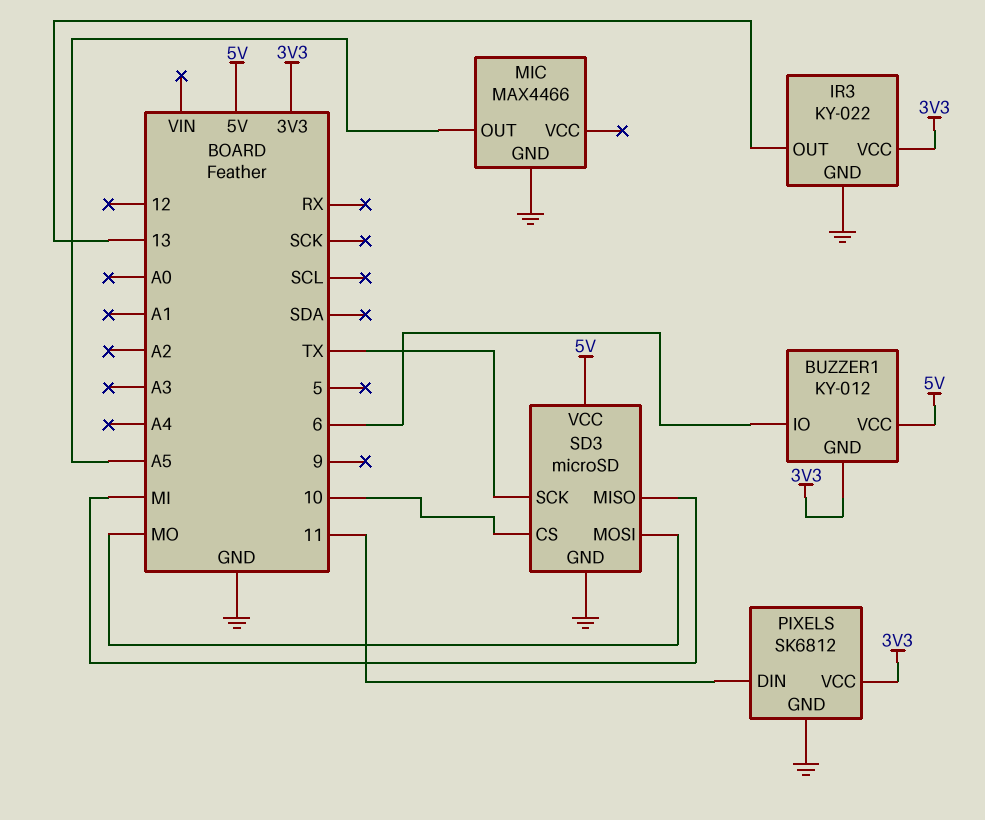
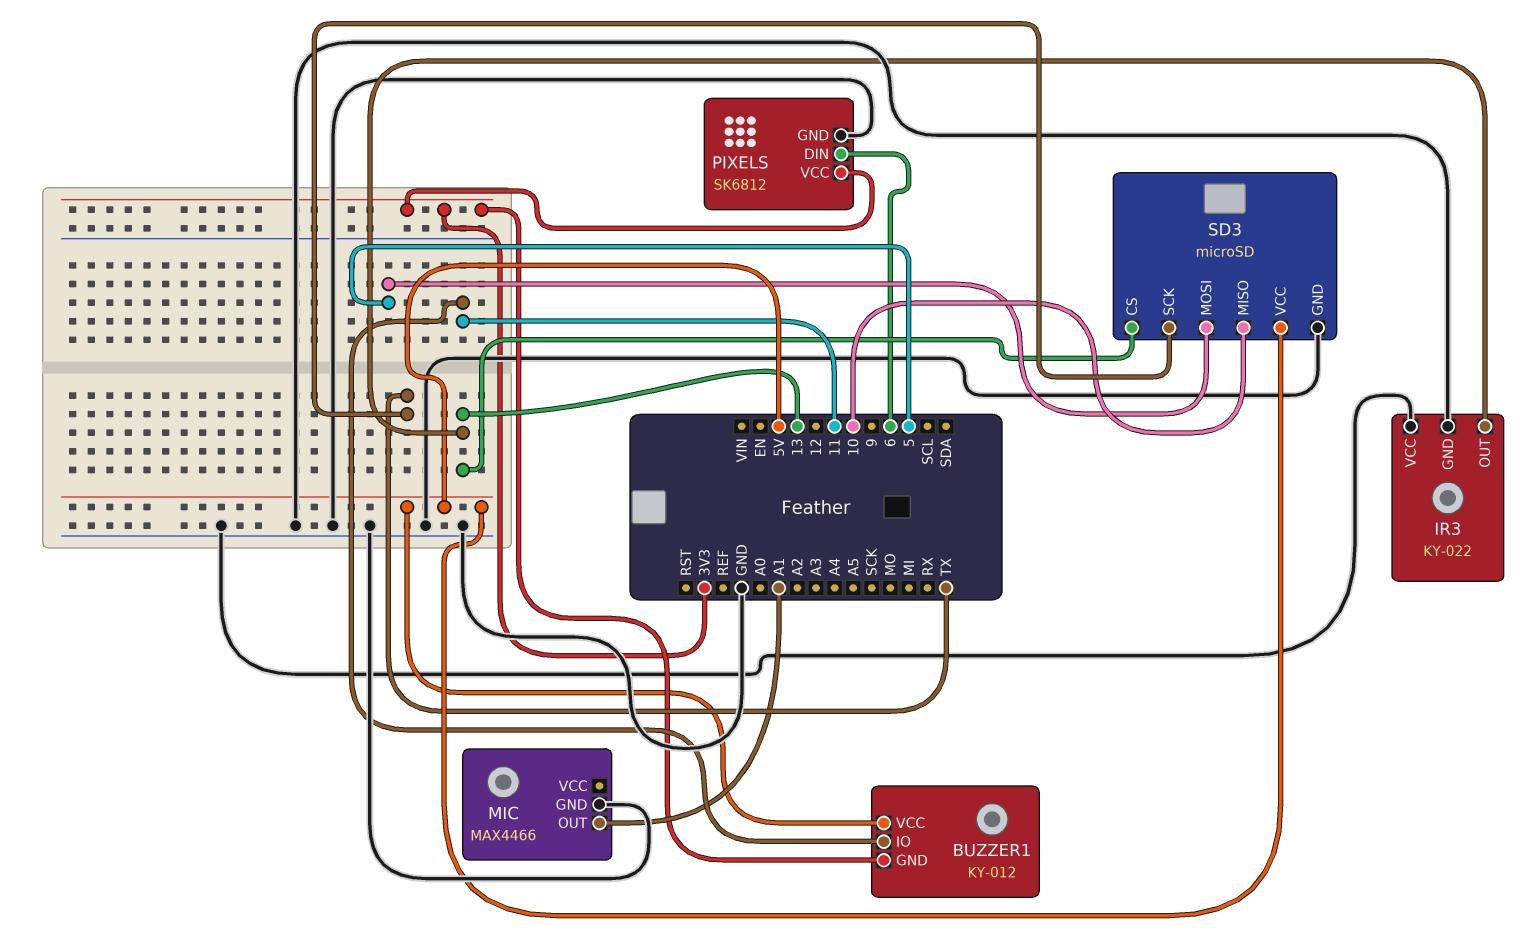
BUZZER1 pin IO: 6 -> 11
IR3 pin VCC: 3V3 -> GND
MIC pin OUT: A5 -> A1
PIXELS pin DIN: 11 -> 6
SD3 pin CS: 10 -> 13
SD3 pin MISO: MI -> 10
SD3 pin MOSI: MO -> 5

